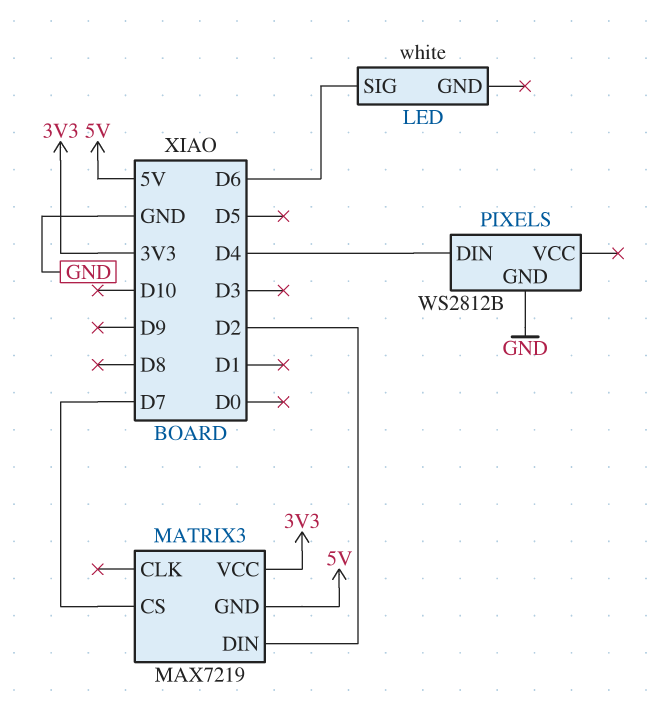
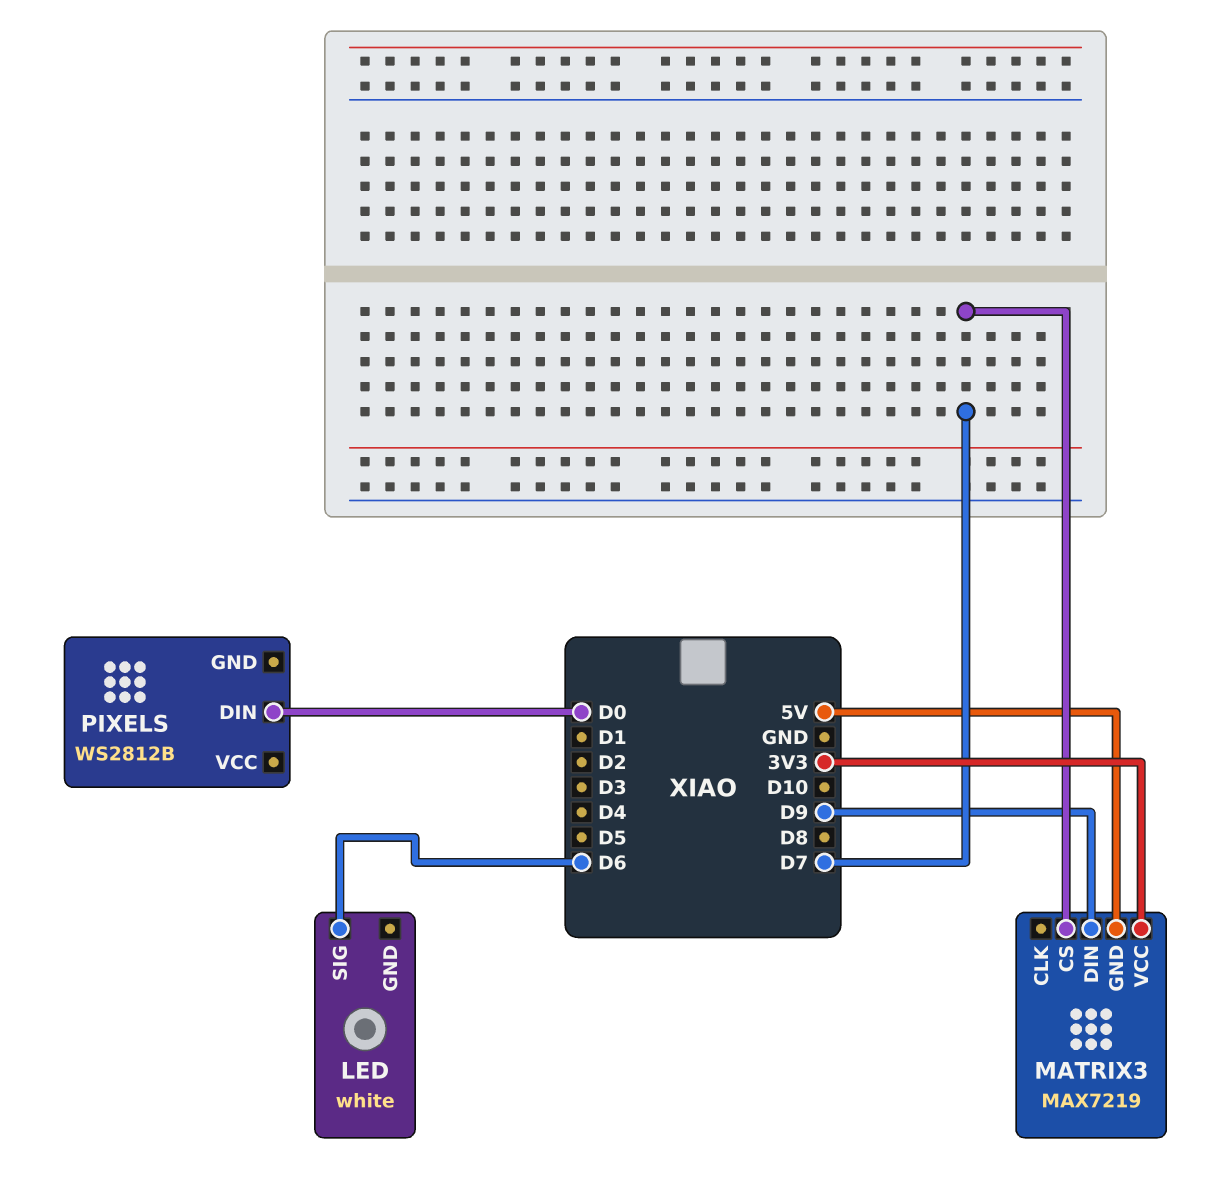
MATRIX3 pin DIN: D2 -> D9
PIXELS pin DIN: D4 -> D0
PIXELS pin GND: GND -> none

